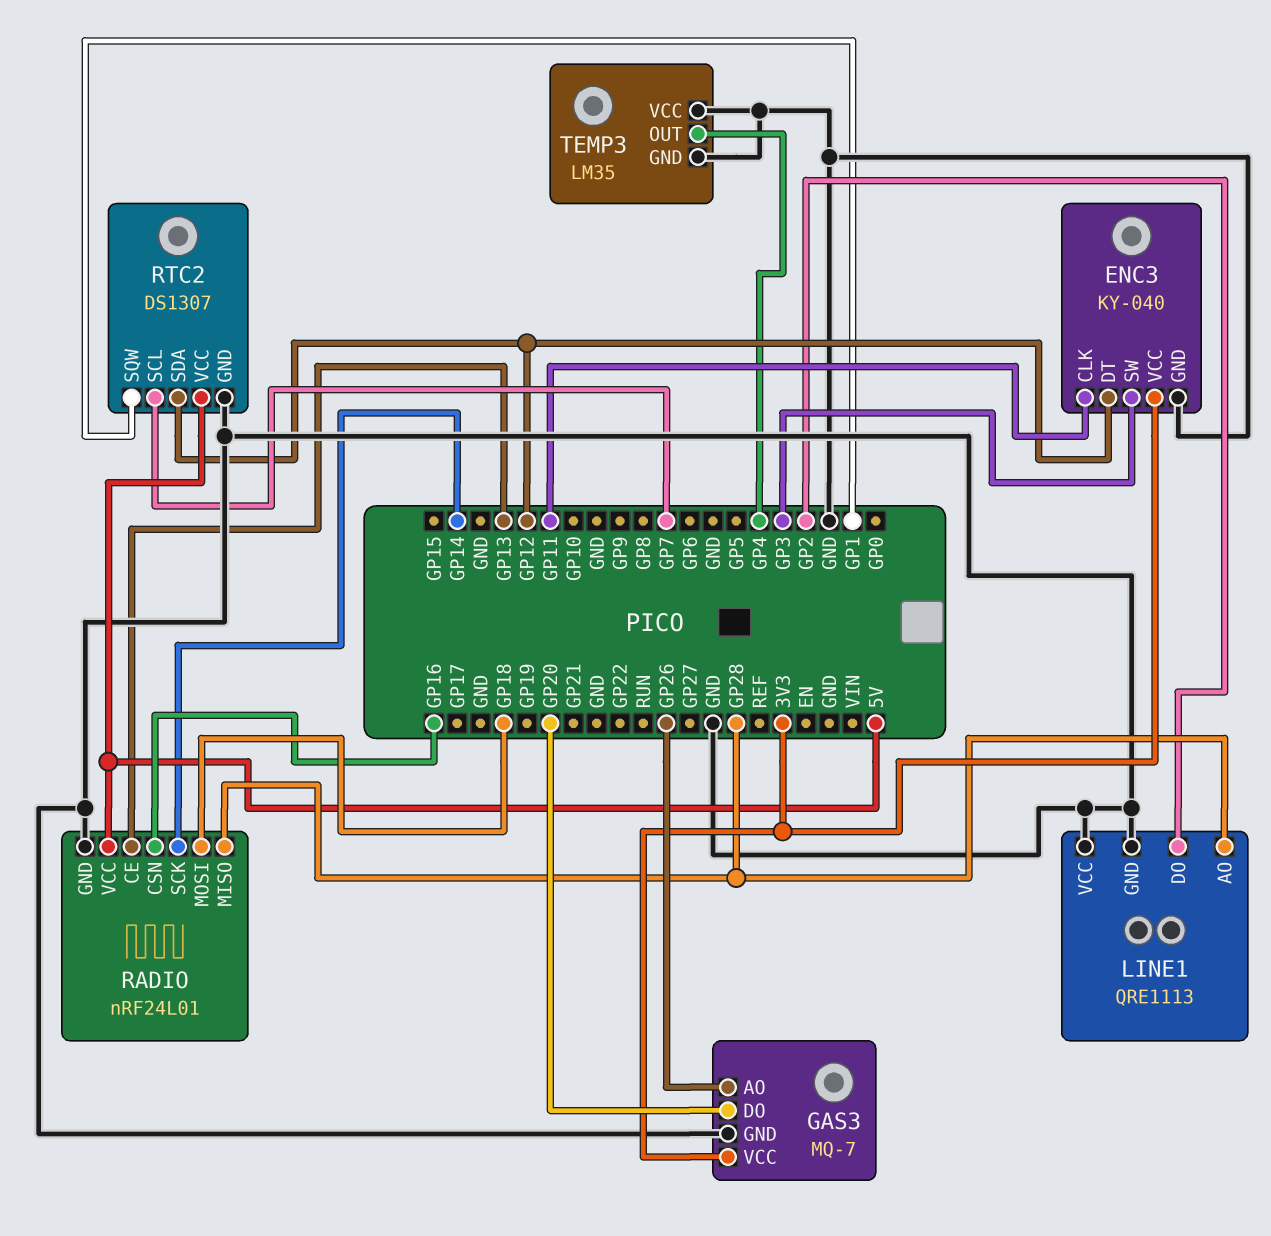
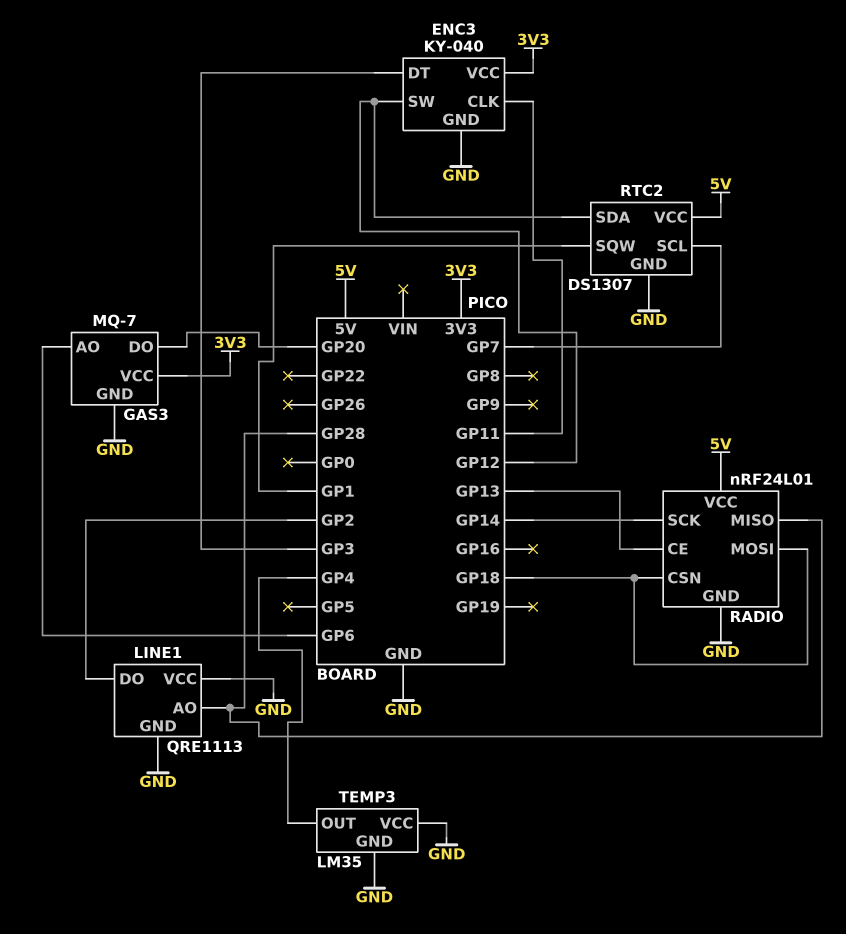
ENC3 pin DT: GP12 -> GP3
ENC3 pin SW: GP3 -> GP12
GAS3 pin AO: GP26 -> GP6
RADIO pin CSN: GP16 -> GP18

